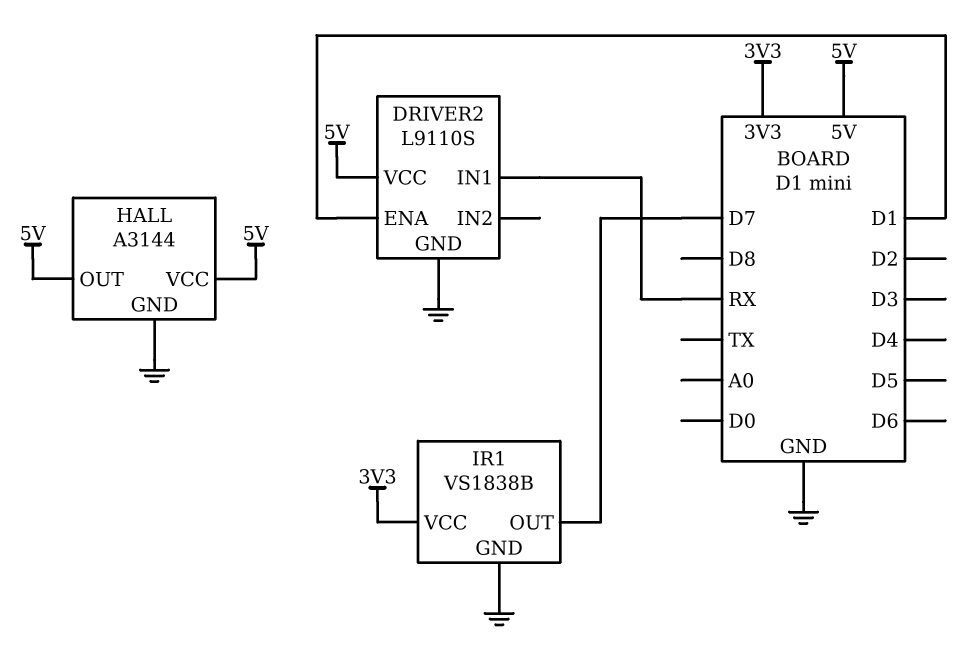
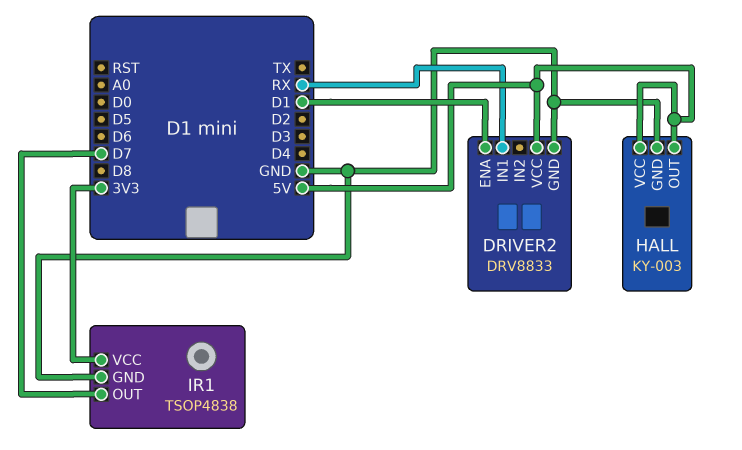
DRIVER2: L9110S -> DRV8833
HALL: A3144 -> KY-003
IR1: VS1838B -> TSOP4838

